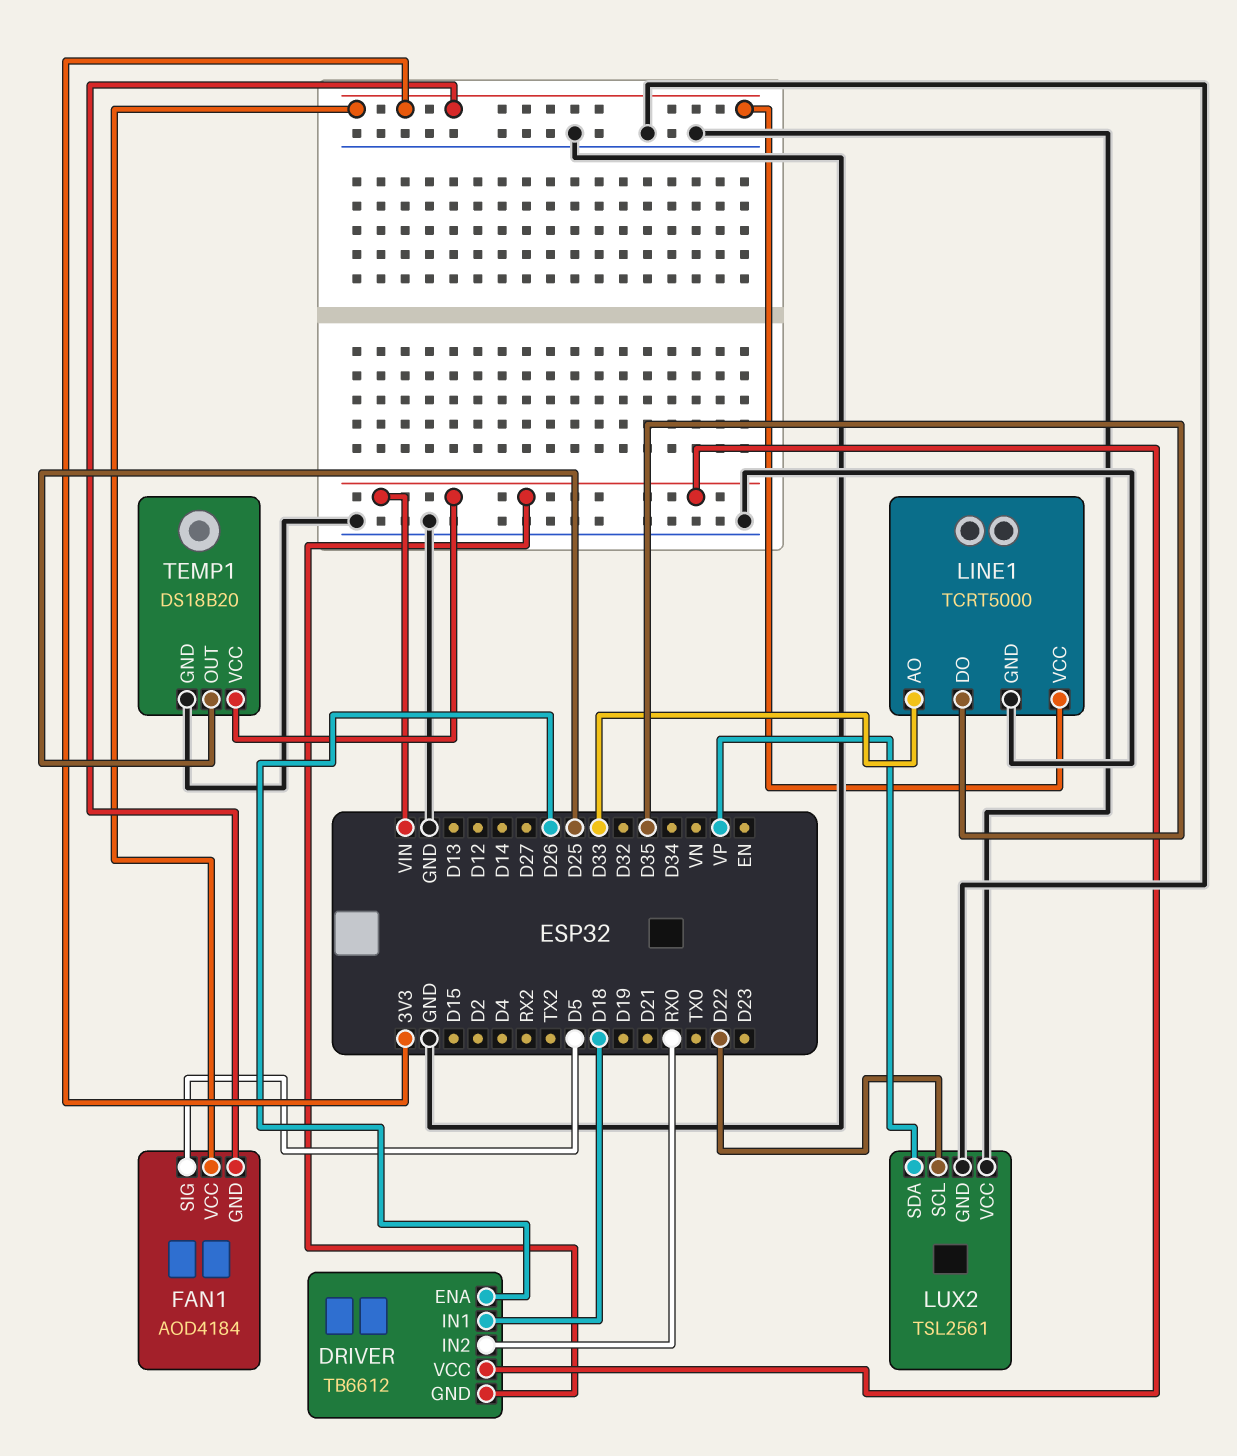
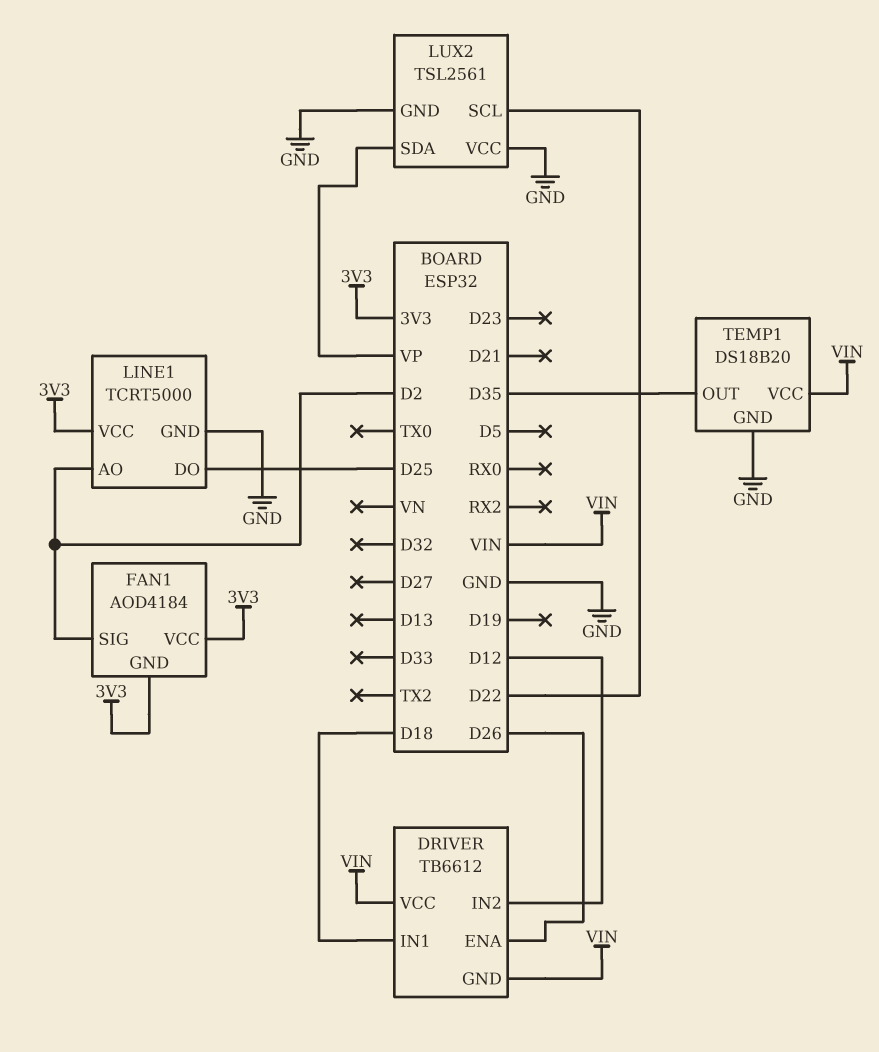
DRIVER pin IN2: RX0 -> D12
FAN1 pin SIG: D5 -> D2
LINE1 pin AO: D33 -> D2
LINE1 pin DO: D35 -> D25
TEMP1 pin OUT: D25 -> D35

